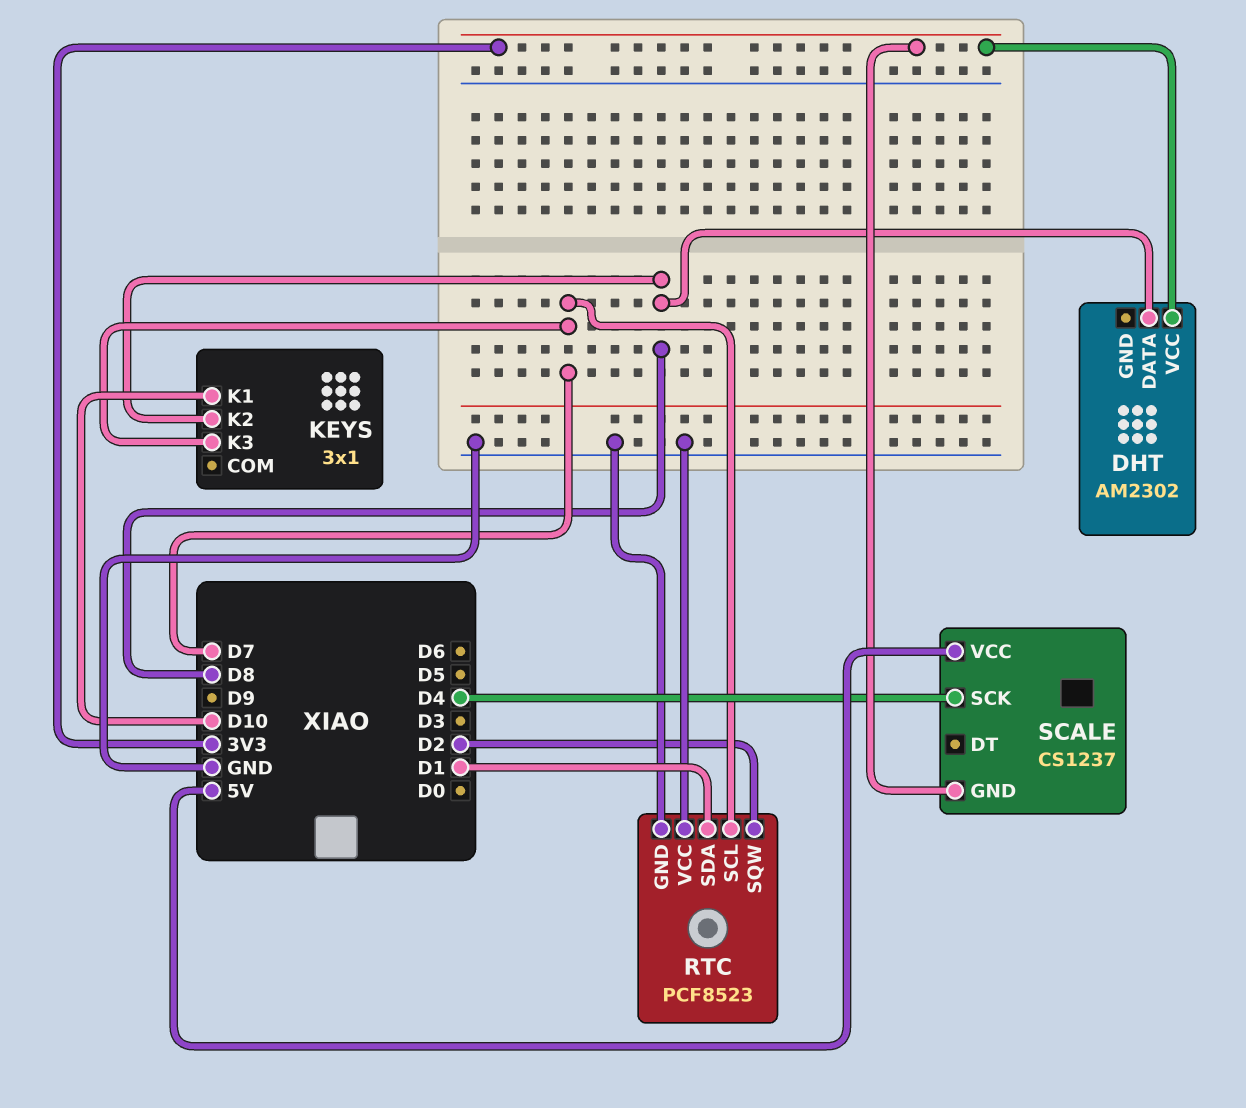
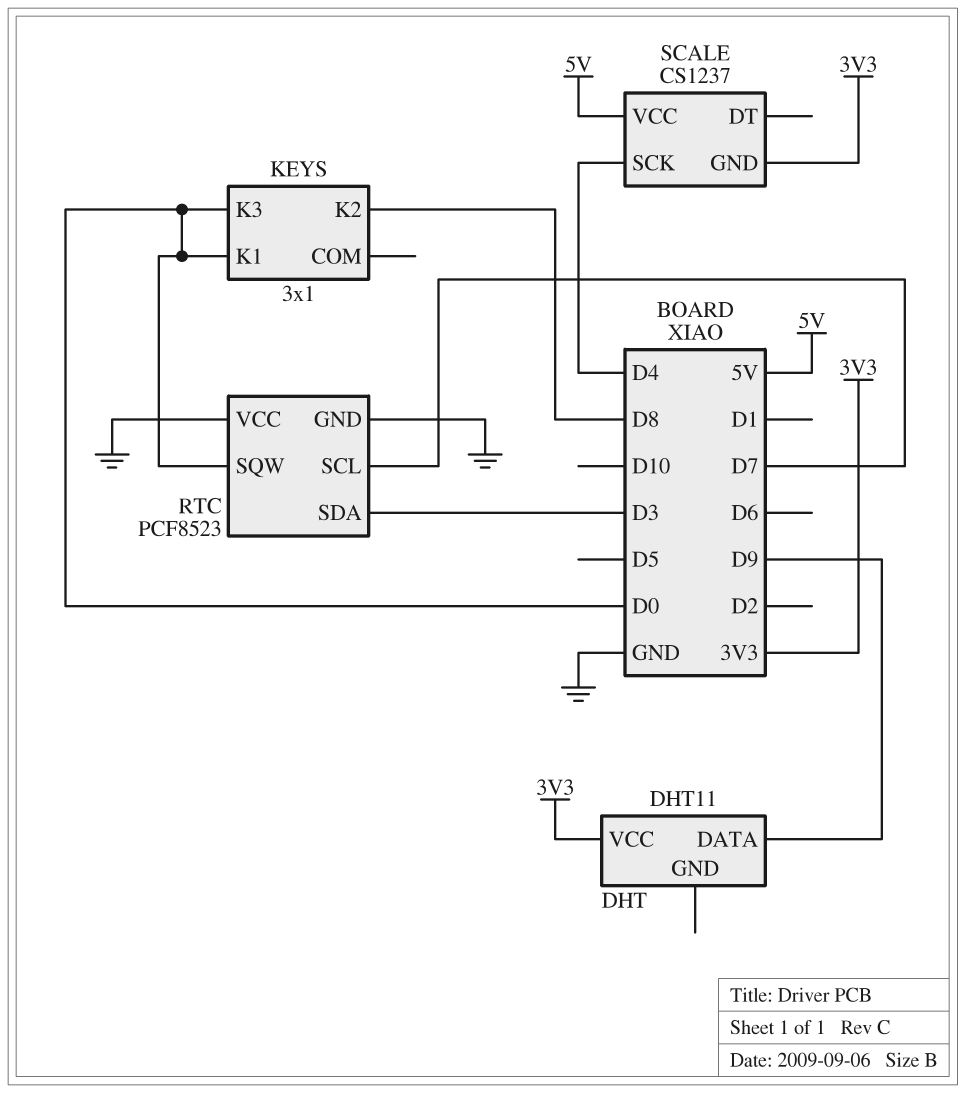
DHT: AM2302 -> DHT11
DHT pin DATA: D8 -> D9
KEYS pin K1: D10 -> D0
KEYS pin K3: D7 -> D0
RTC pin SDA: D1 -> D3
RTC pin SQW: D2 -> D0

